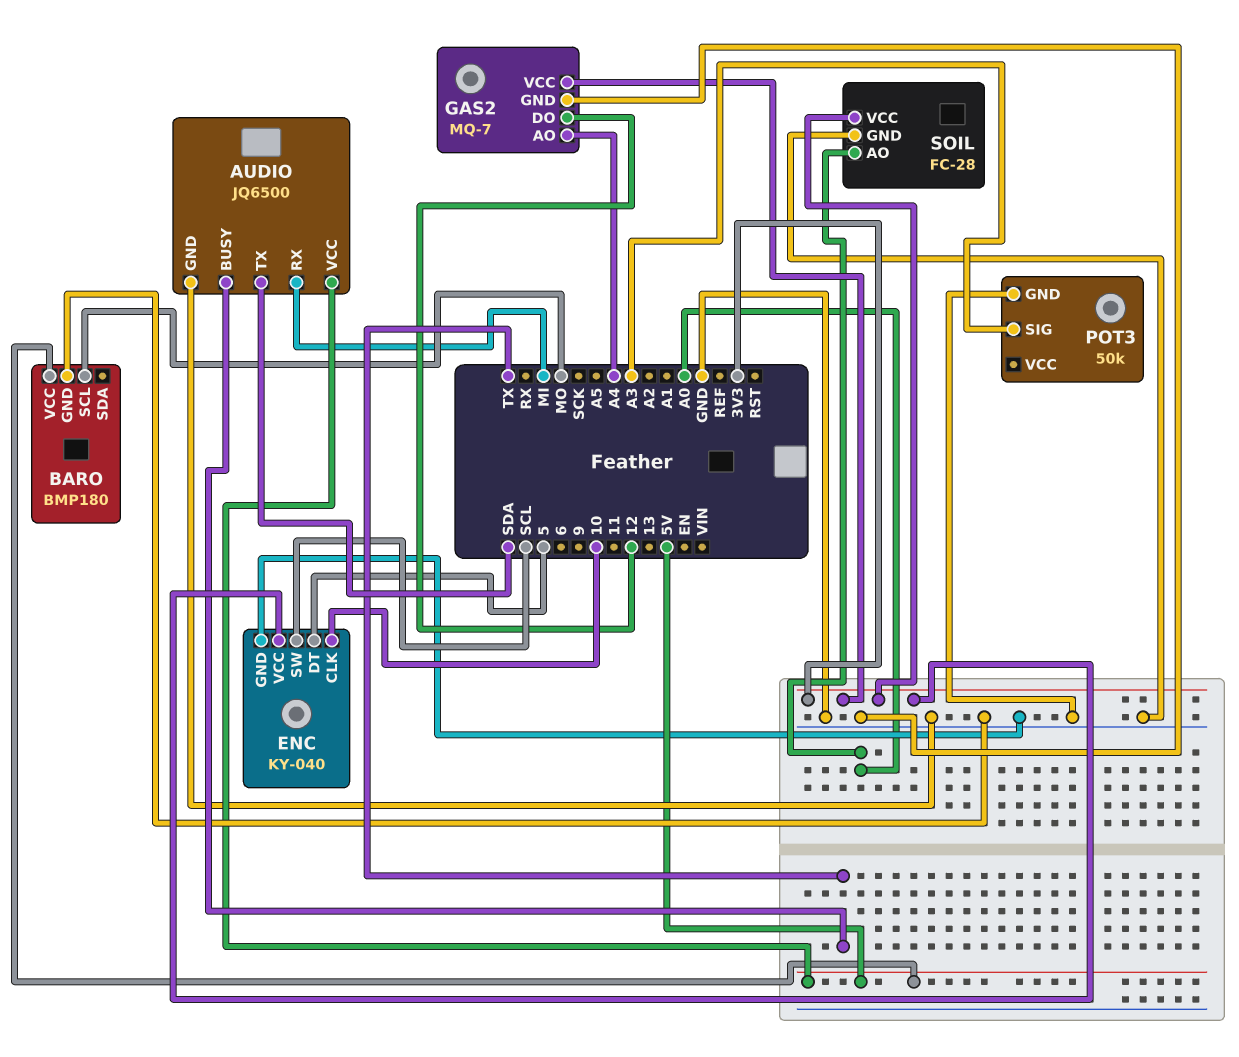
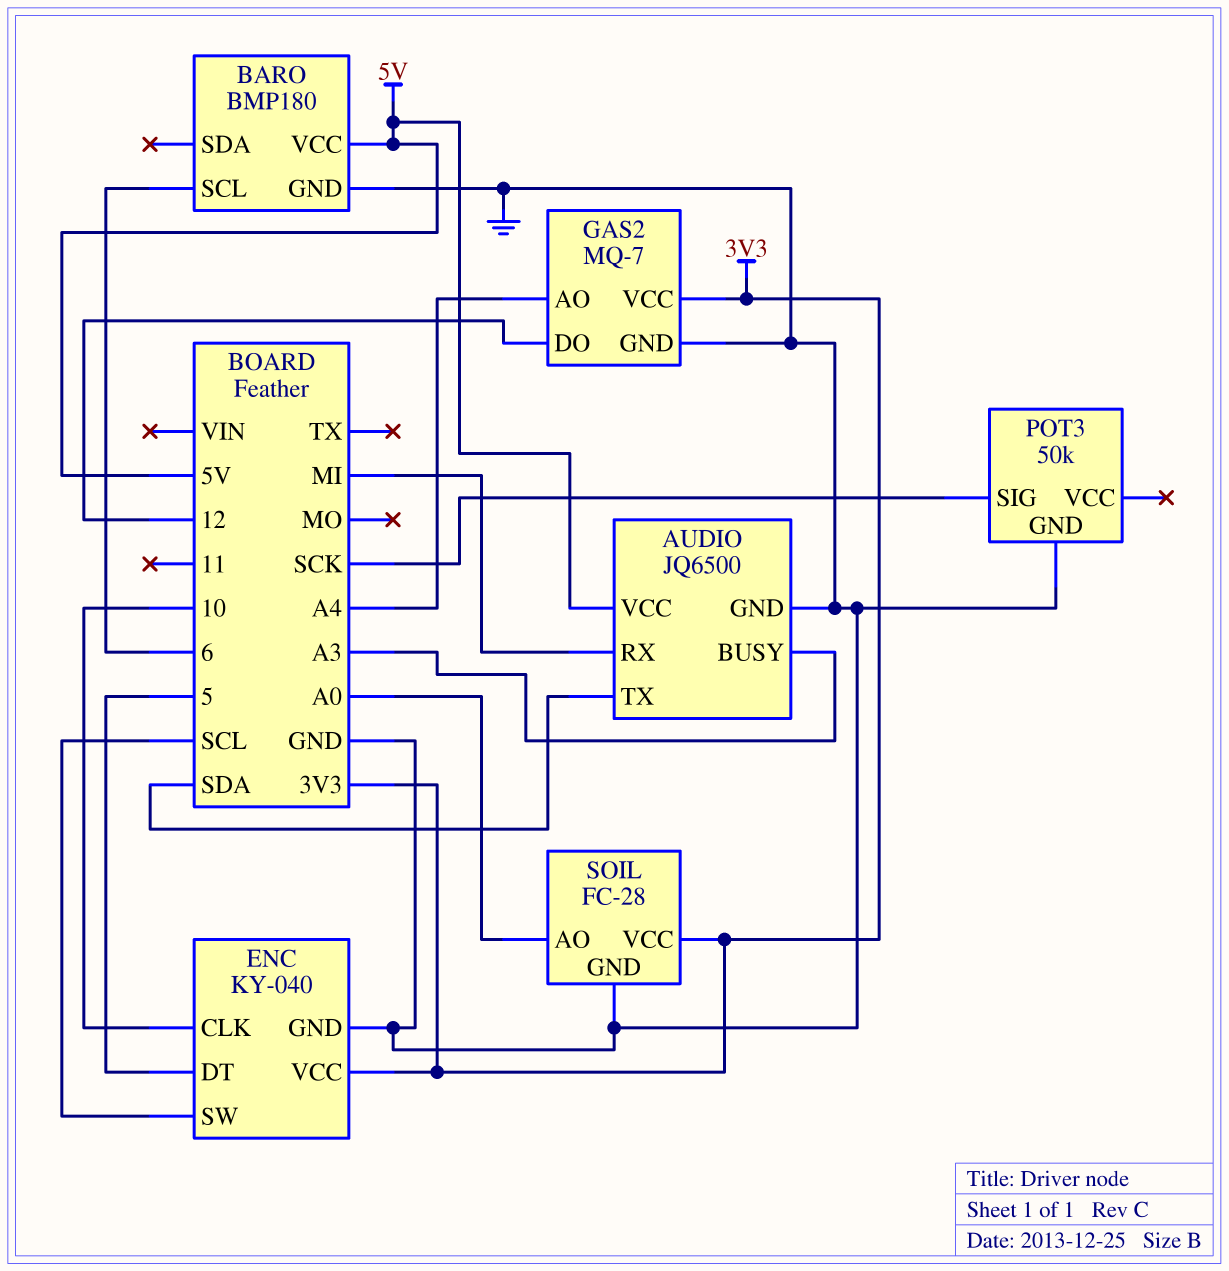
AUDIO pin BUSY: TX -> A3
BARO pin SCL: MO -> 6
POT3 pin SIG: A3 -> SCK

